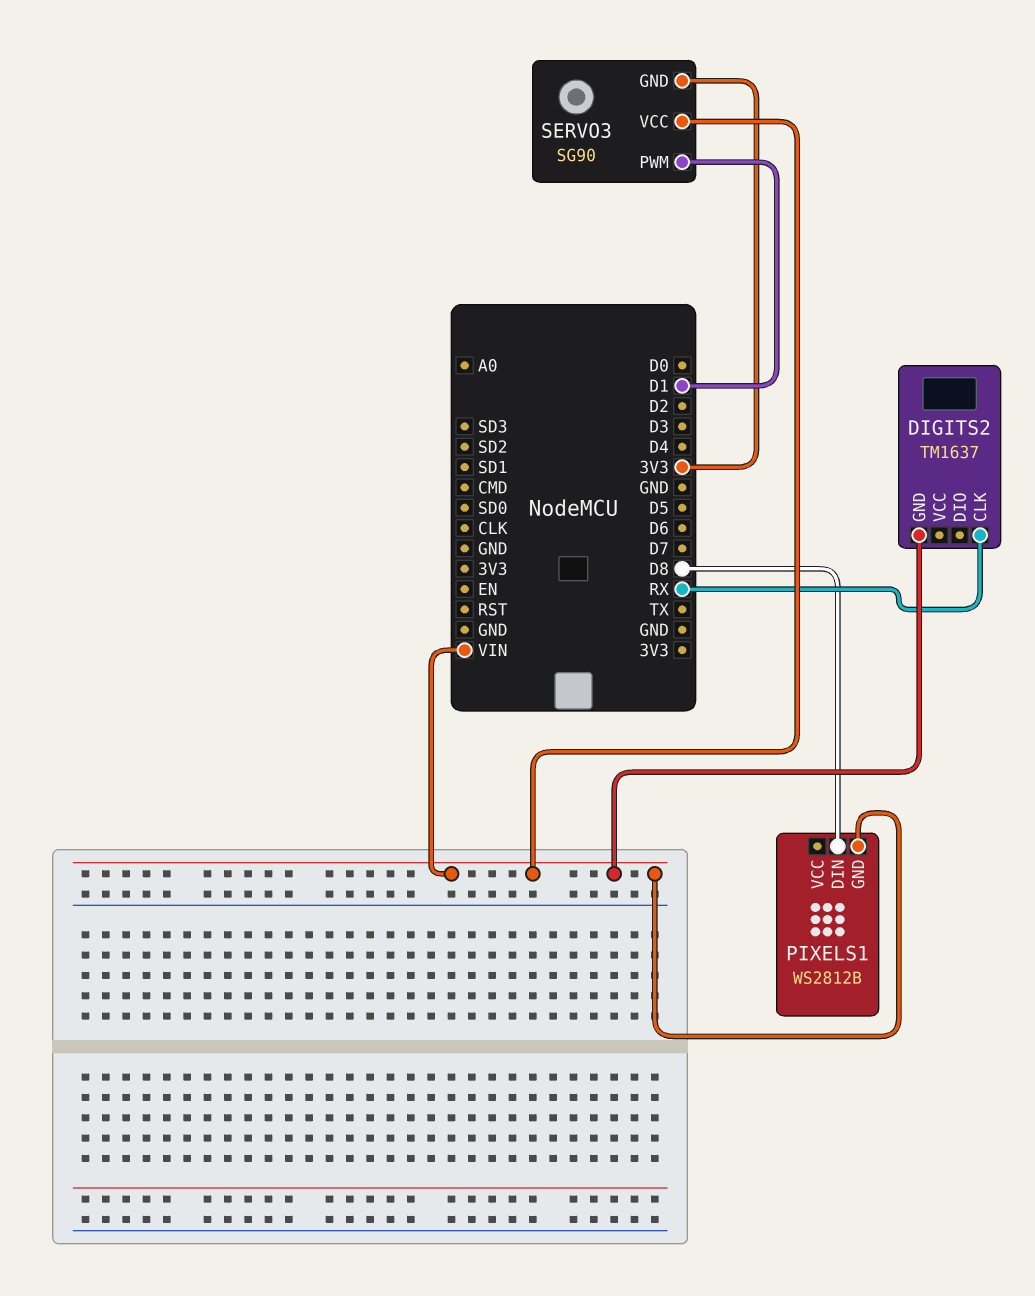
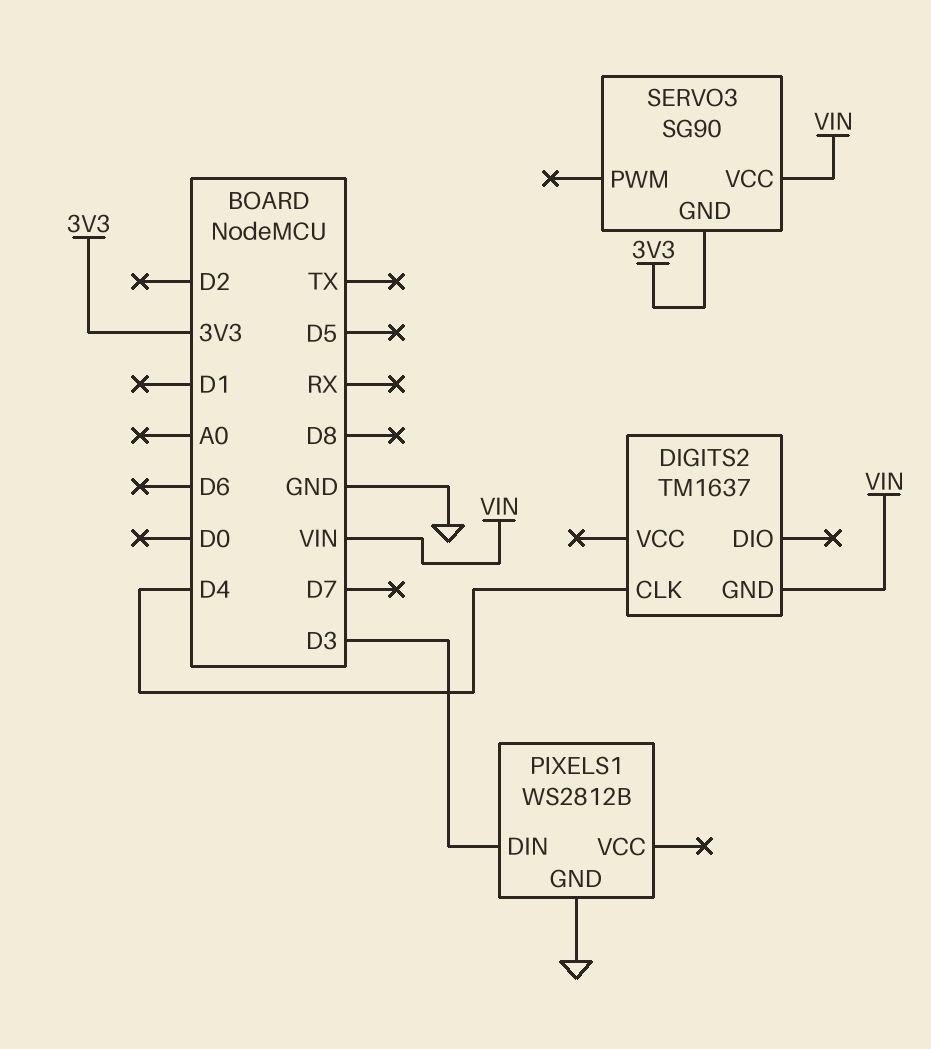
DIGITS2 pin CLK: RX -> D4
PIXELS1 pin DIN: D8 -> D3
PIXELS1 pin GND: VIN -> GND
SERVO3 pin PWM: D1 -> none

